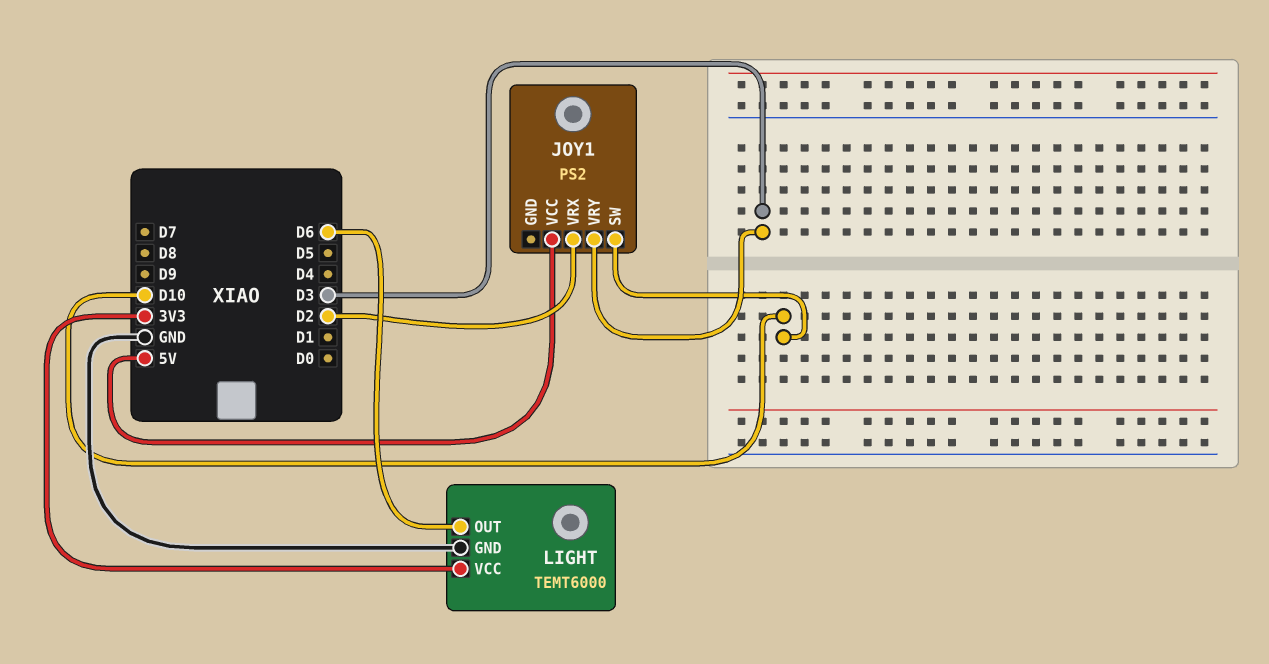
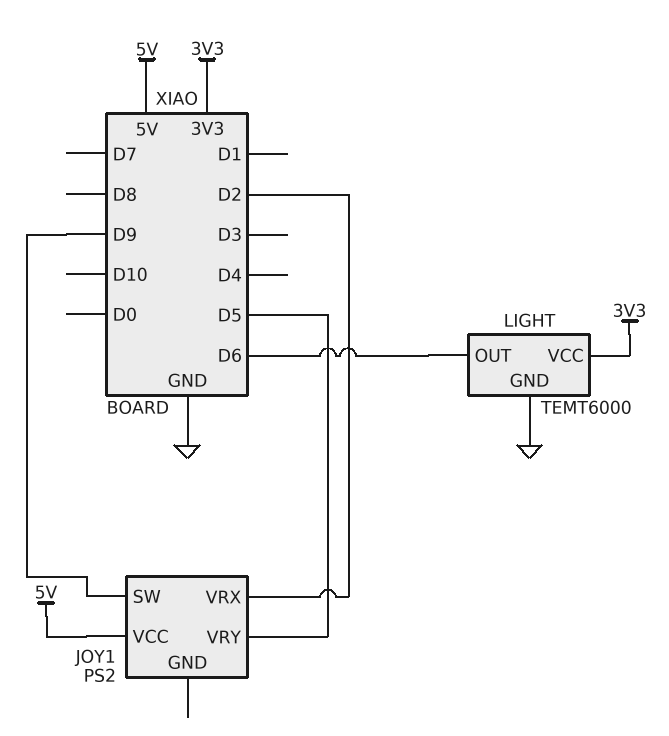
JOY1 pin SW: D10 -> D9
JOY1 pin VRY: D3 -> D5

